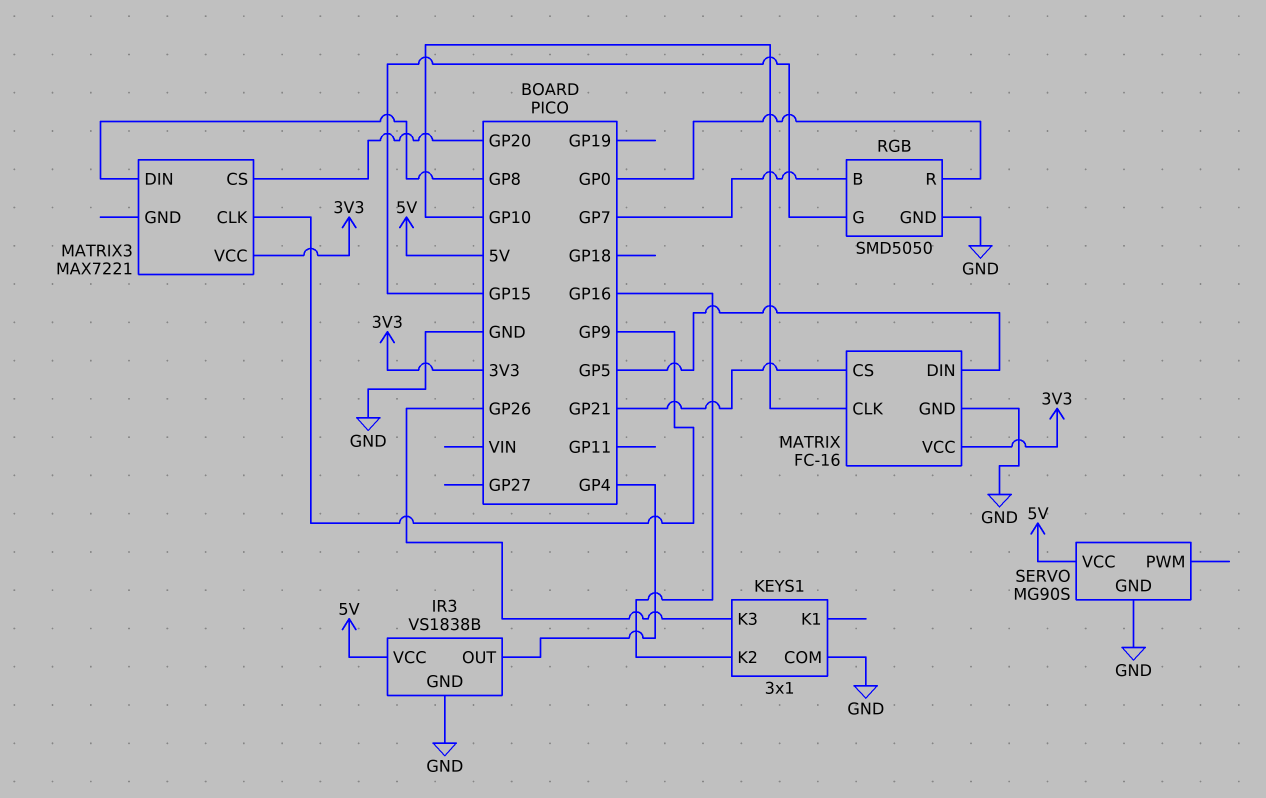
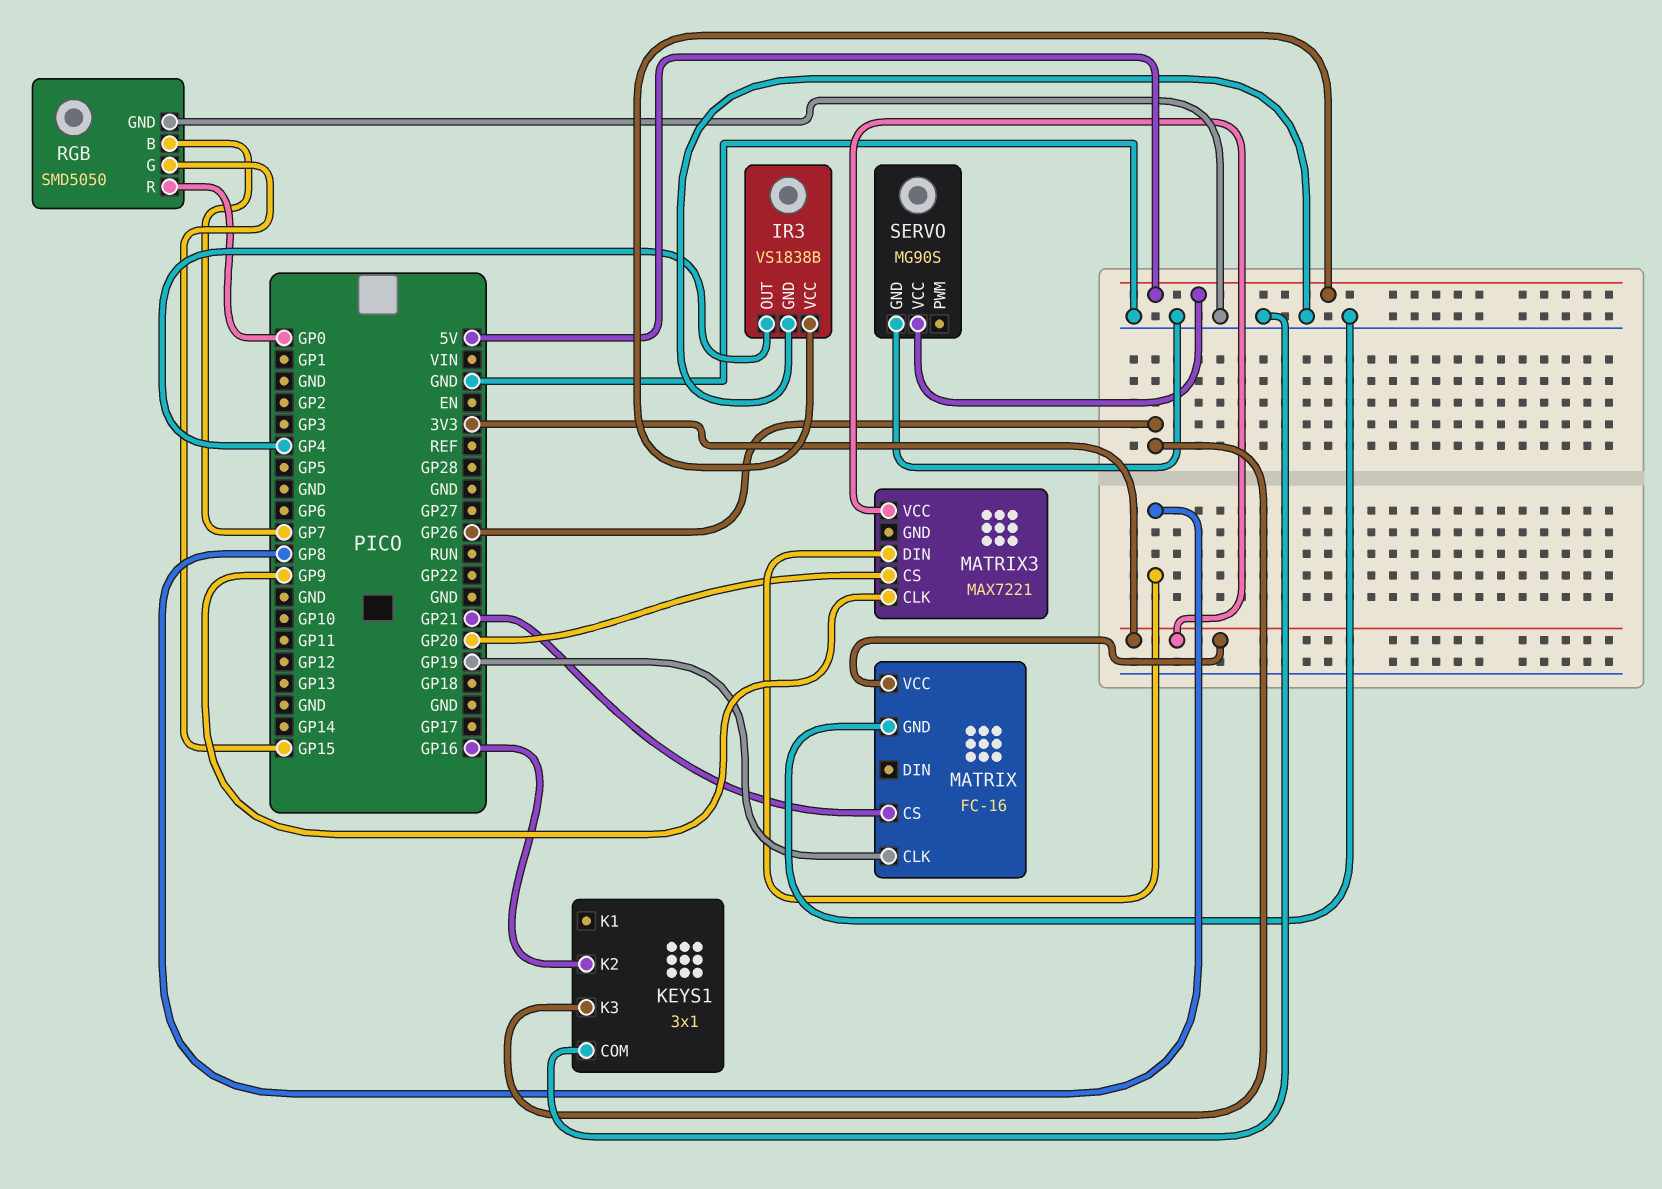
MATRIX pin CLK: GP10 -> GP19
MATRIX pin DIN: GP5 -> none

